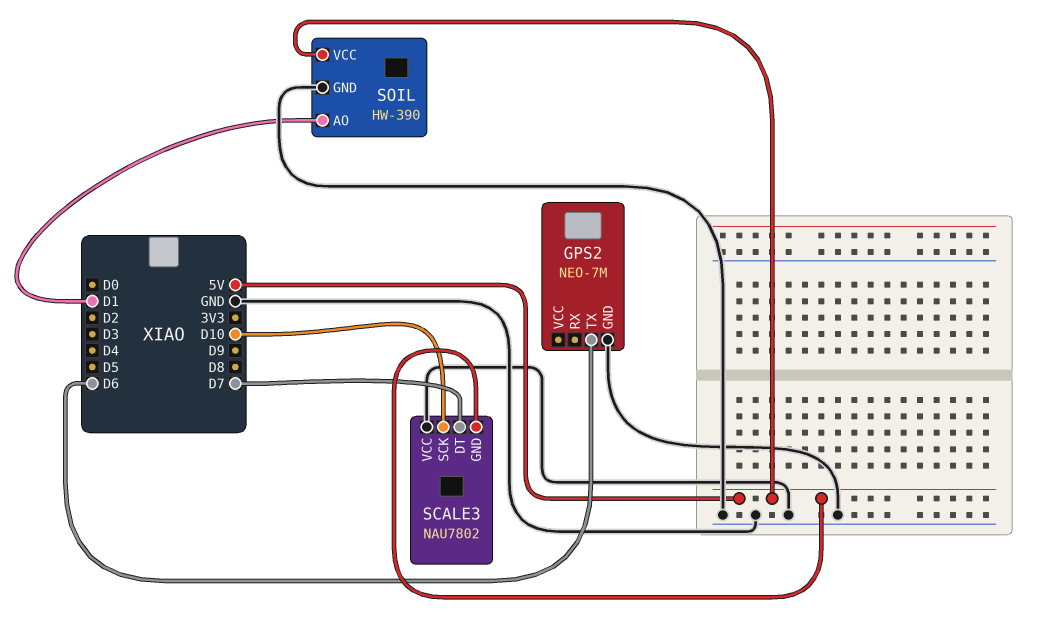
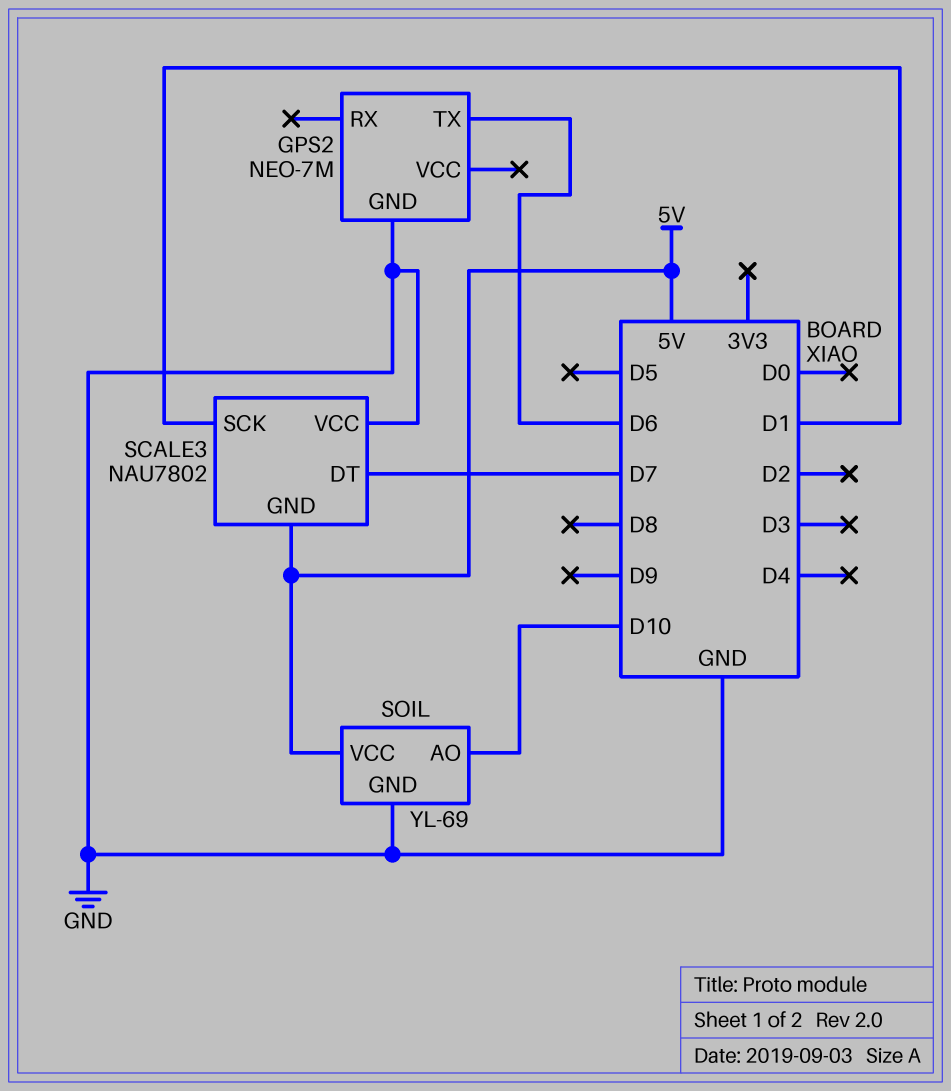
SCALE3 pin SCK: D10 -> D1
SOIL: HW-390 -> YL-69
SOIL pin AO: D1 -> D10

